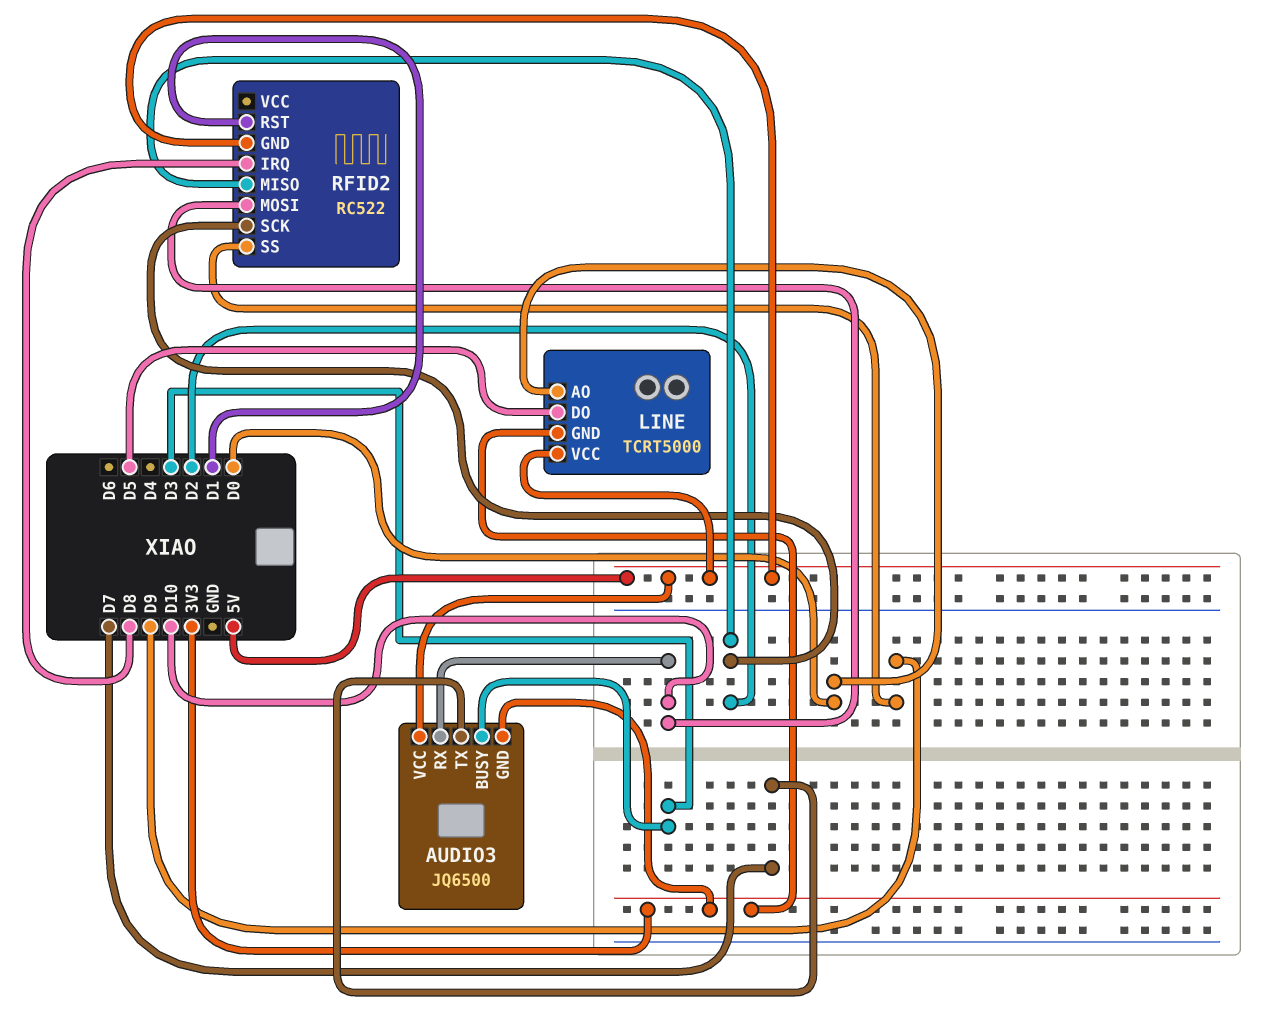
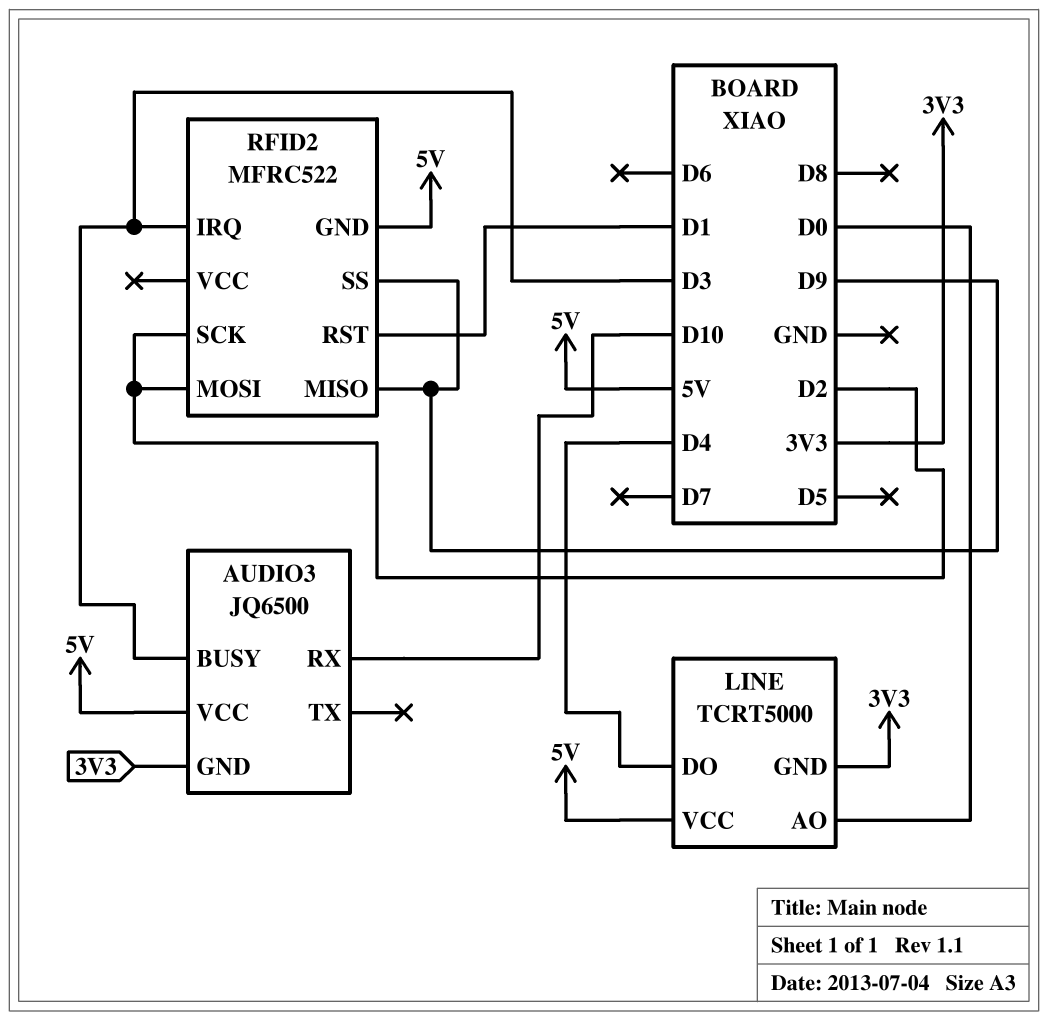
AUDIO3 pin TX: D7 -> none
LINE pin DO: D5 -> D4
RFID2: RC522 -> MFRC522
RFID2 pin IRQ: D8 -> D3
RFID2 pin MISO: D2 -> D9
RFID2 pin MOSI: D10 -> D2

